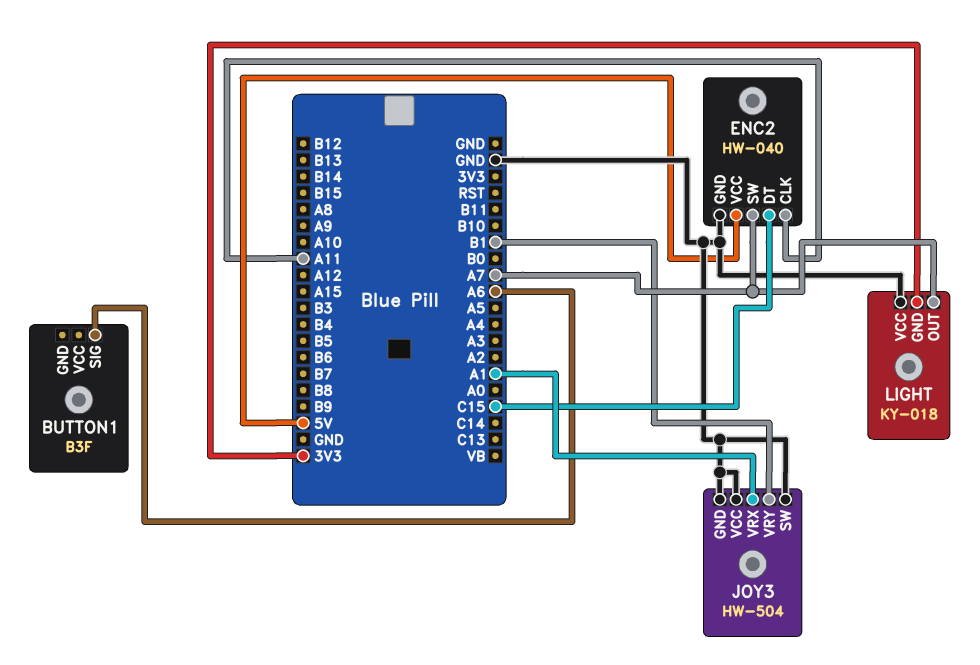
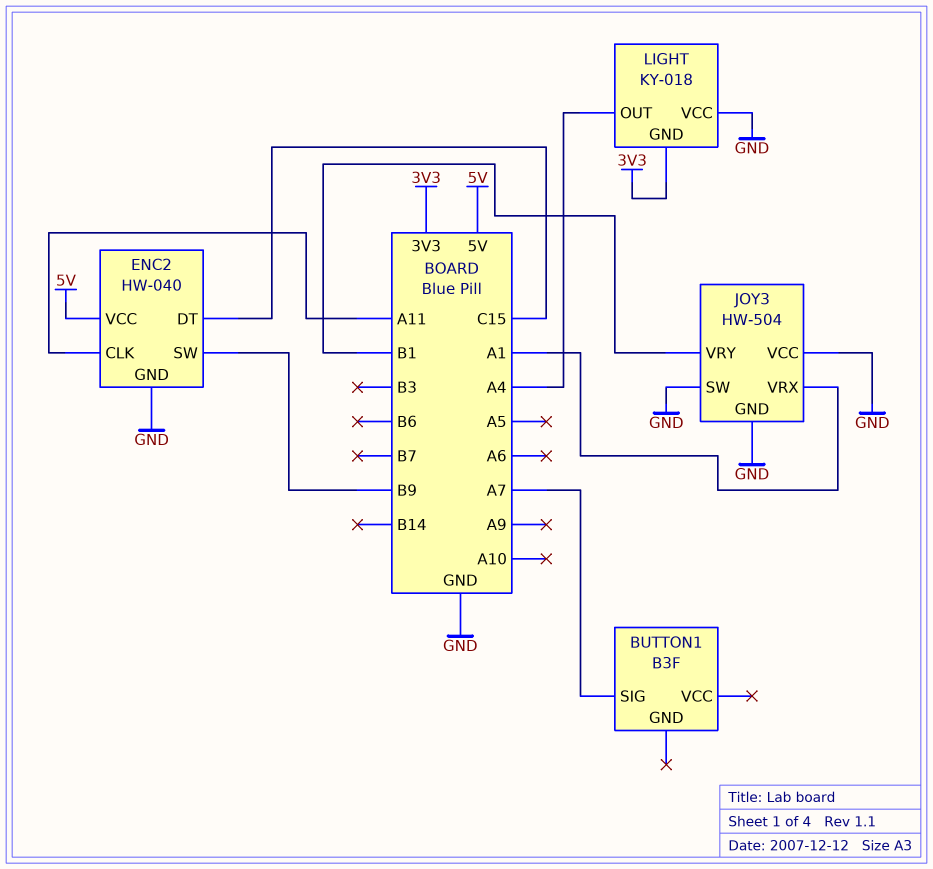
BUTTON1 pin SIG: A6 -> A7
ENC2 pin SW: A7 -> B9
LIGHT pin OUT: A7 -> A4

